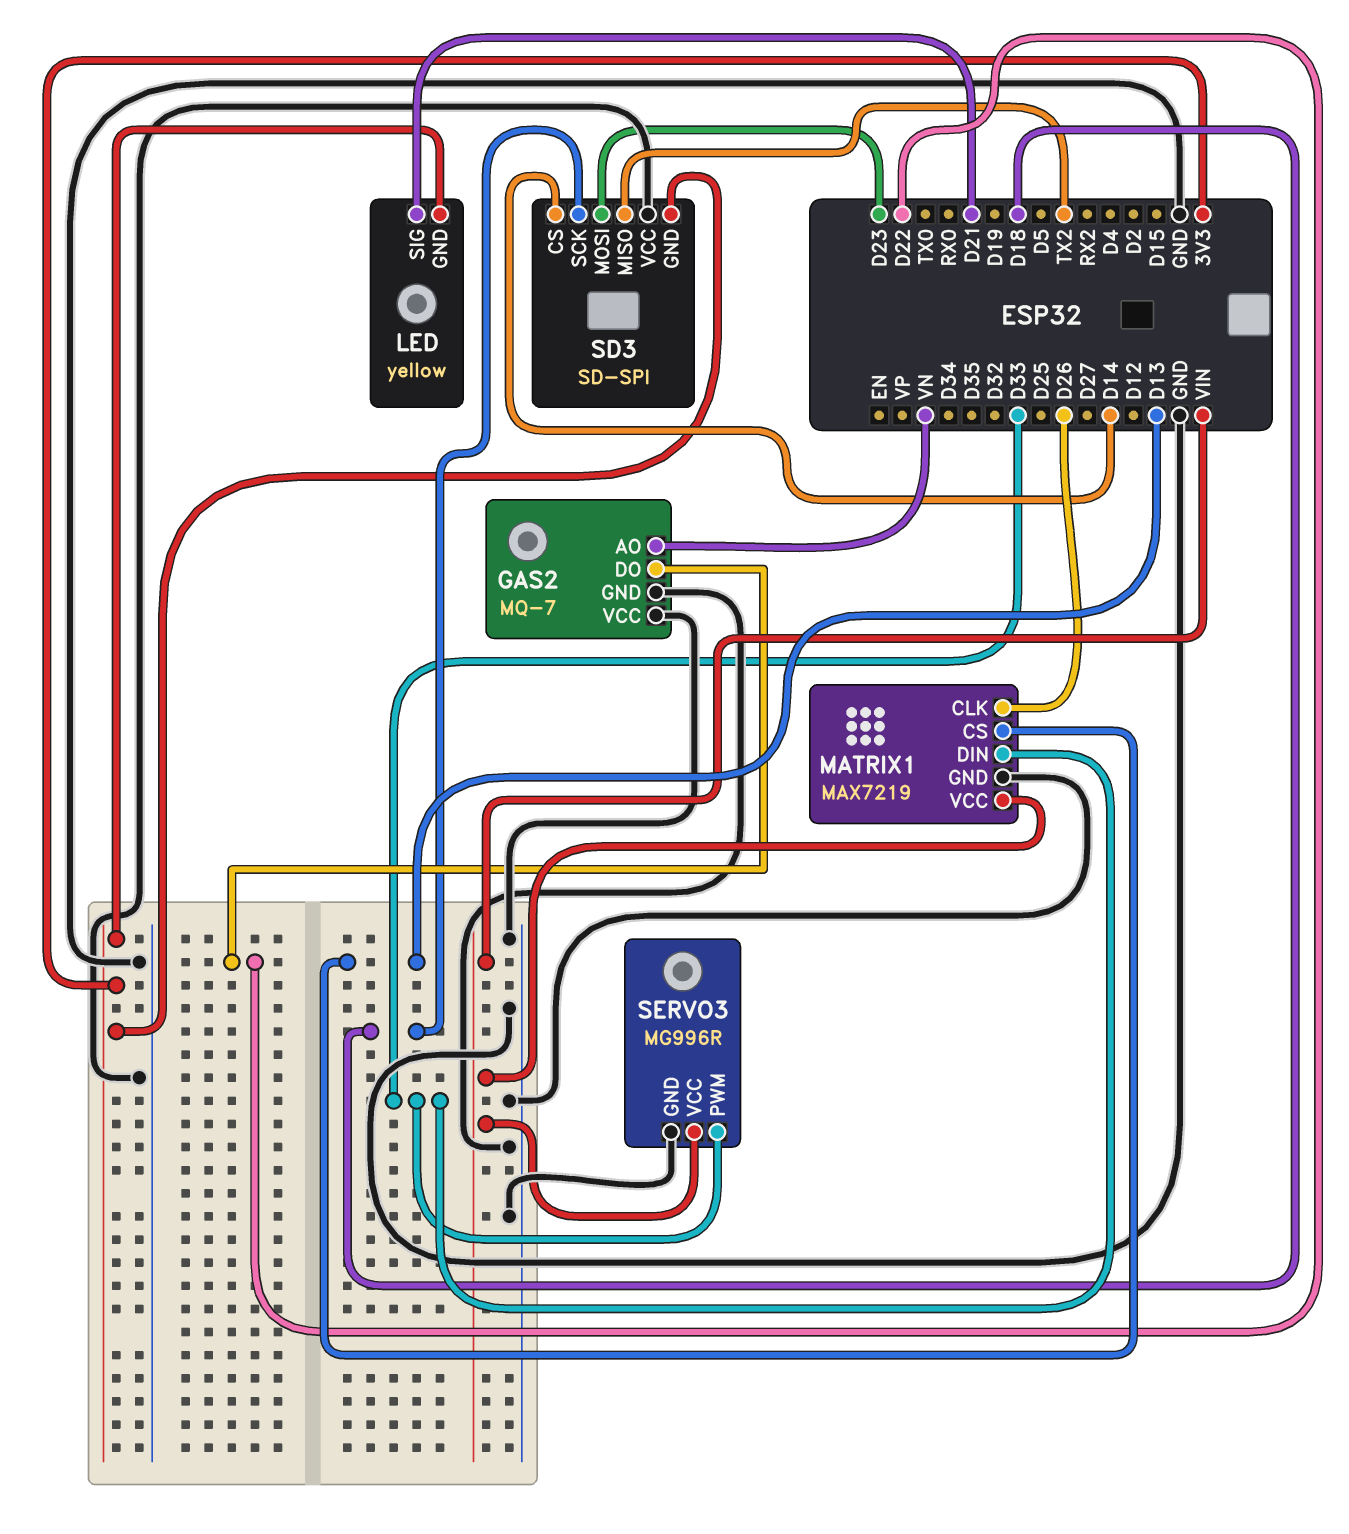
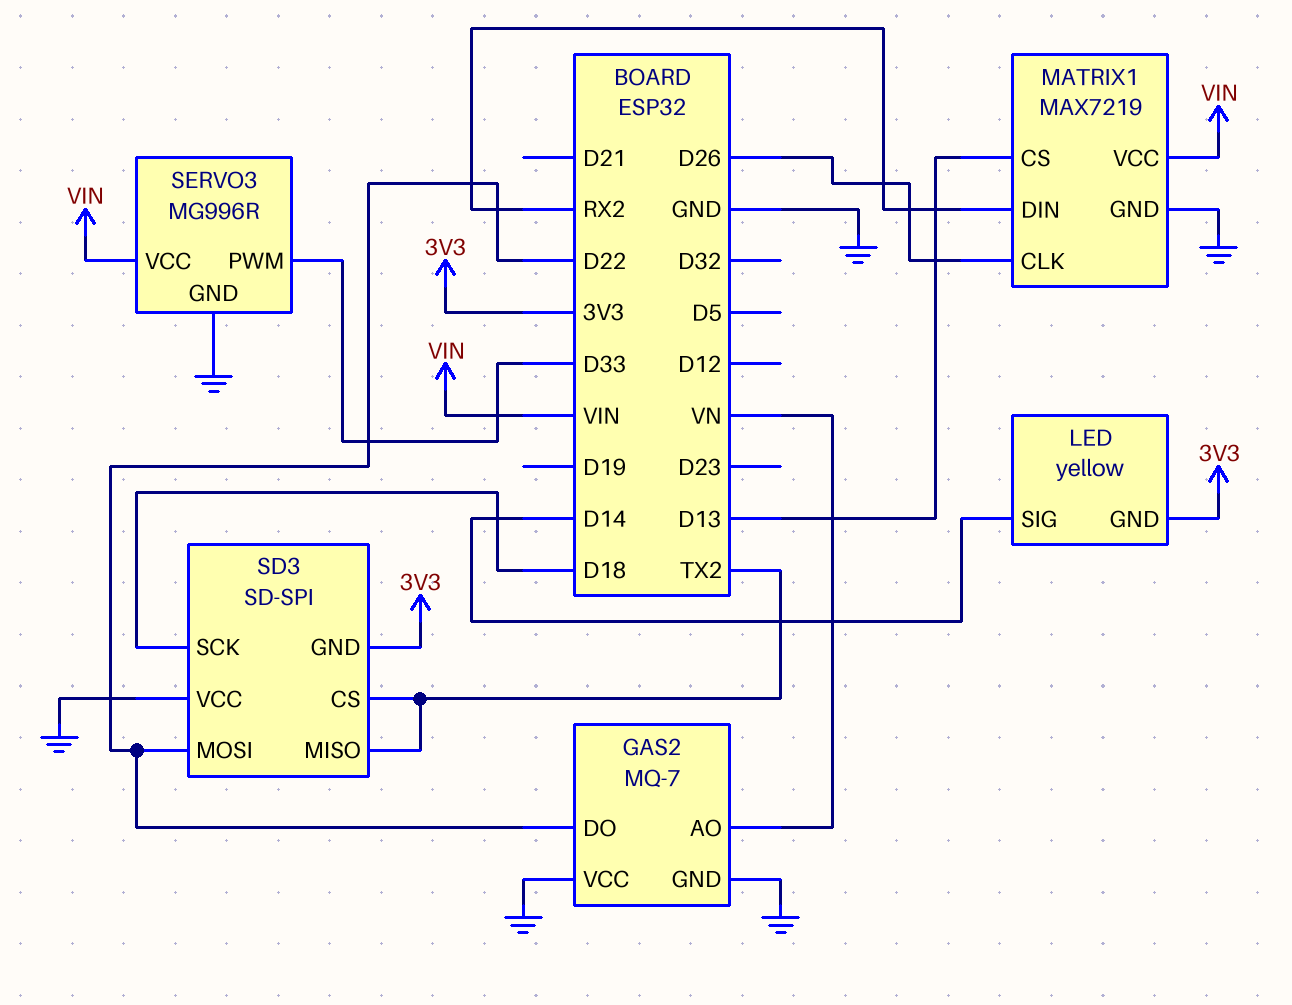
LED pin SIG: D21 -> D14
MATRIX1 pin DIN: D33 -> RX2
SD3 pin CS: D14 -> TX2
SD3 pin MOSI: D23 -> D22

